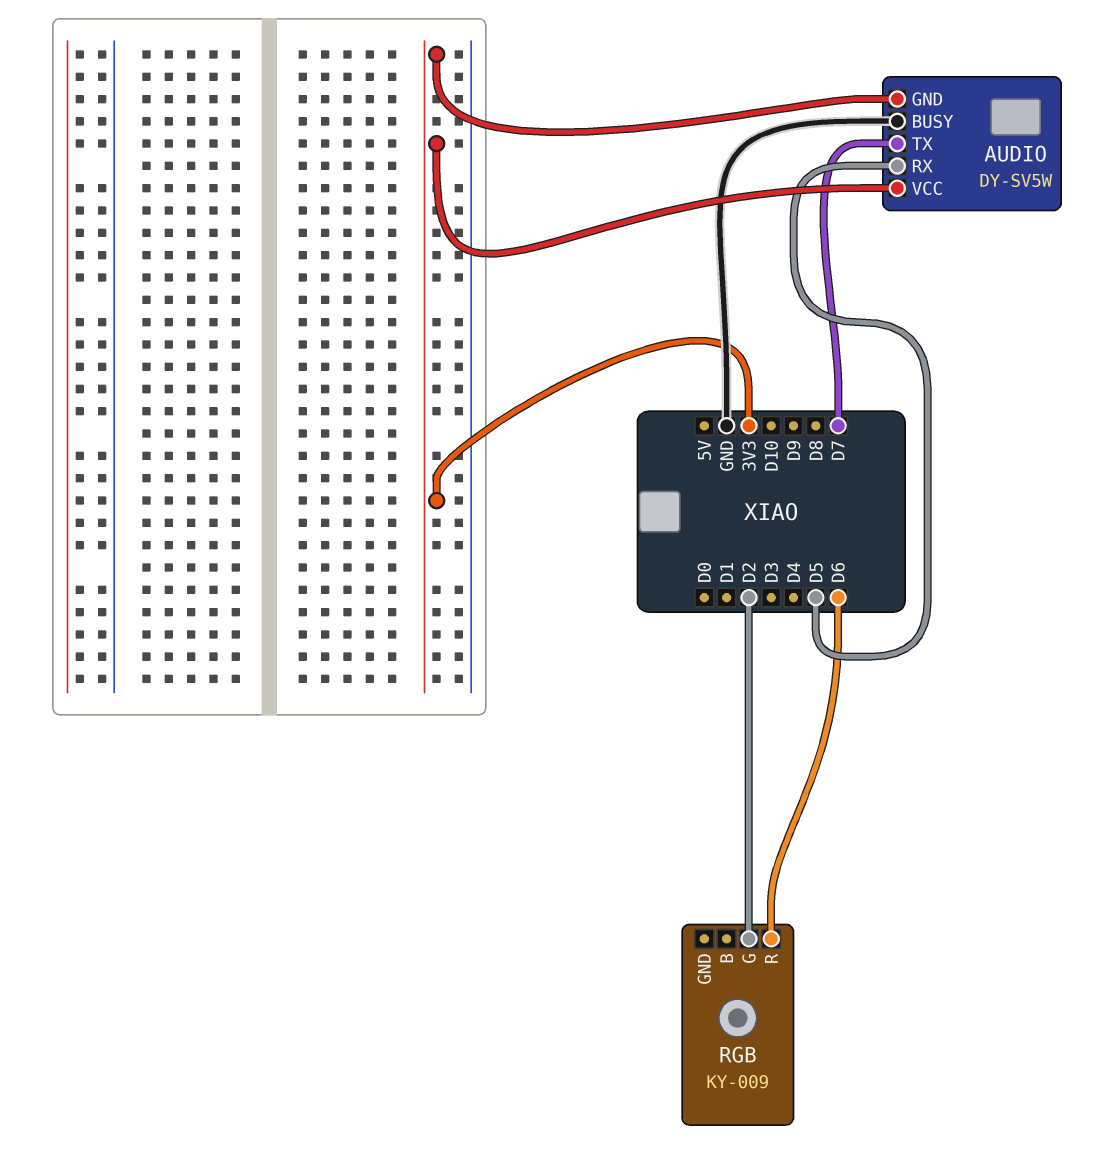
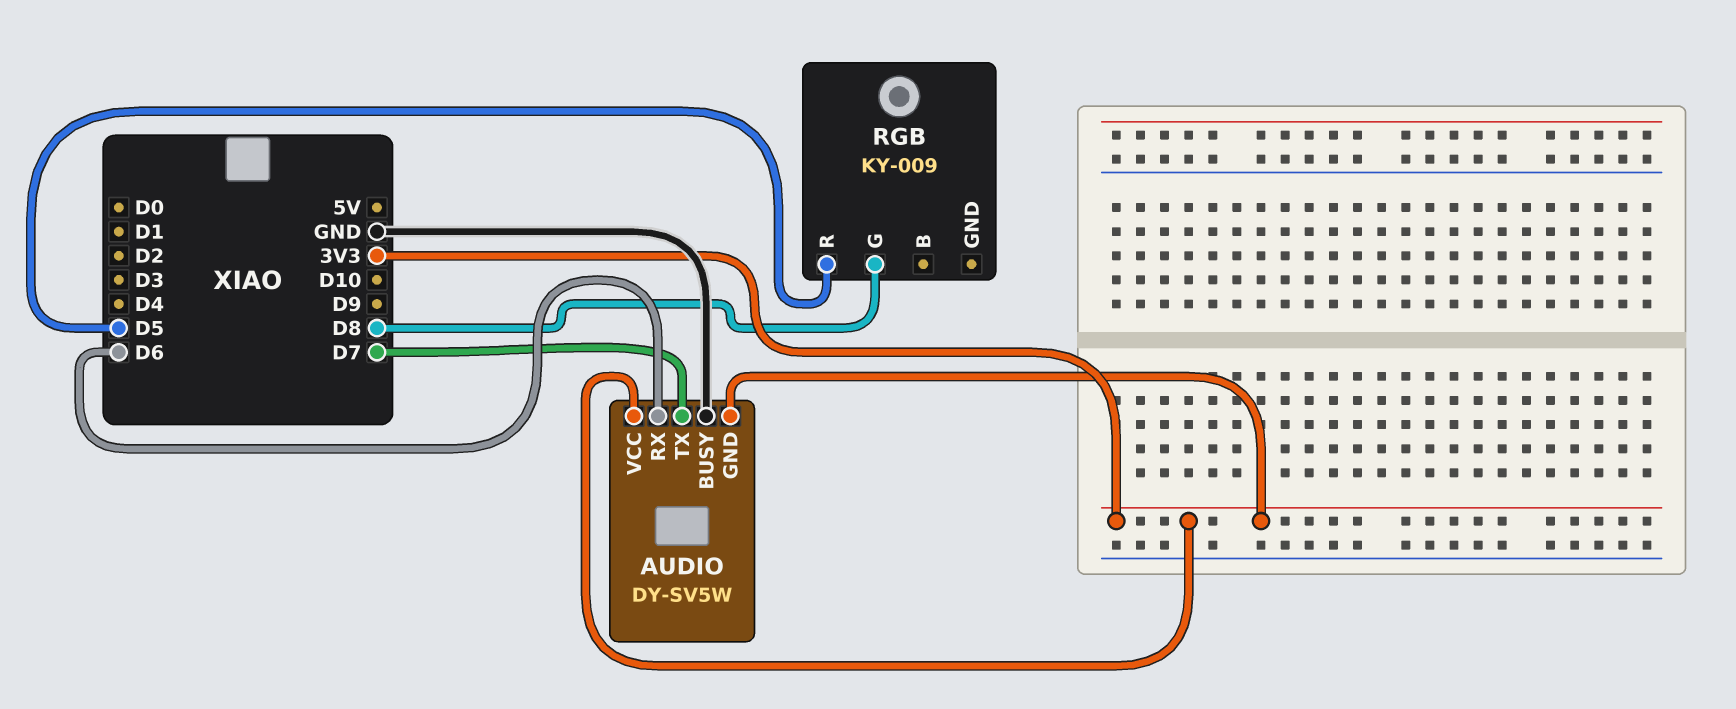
AUDIO pin RX: D5 -> D6
RGB pin G: D2 -> D8
RGB pin R: D6 -> D5

